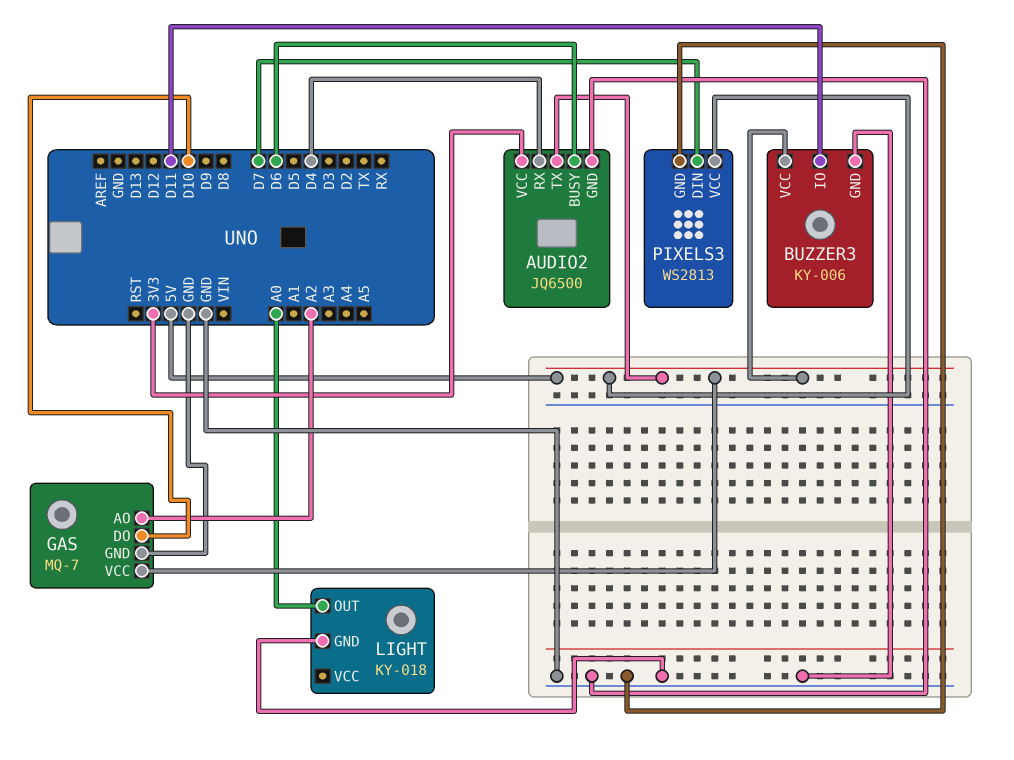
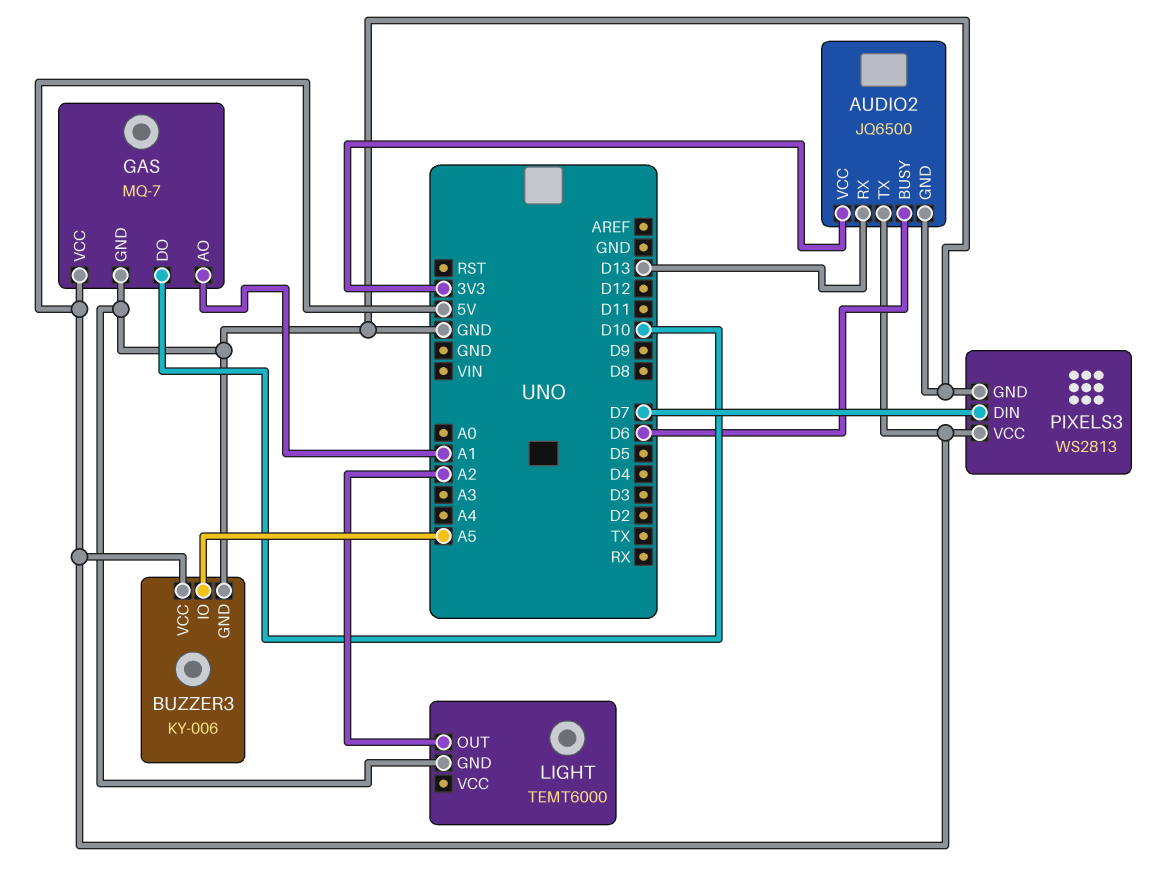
AUDIO2 pin RX: D4 -> D13
BUZZER3 pin IO: D11 -> A5
GAS pin AO: A2 -> A1
LIGHT: KY-018 -> TEMT6000
LIGHT pin OUT: A0 -> A2

